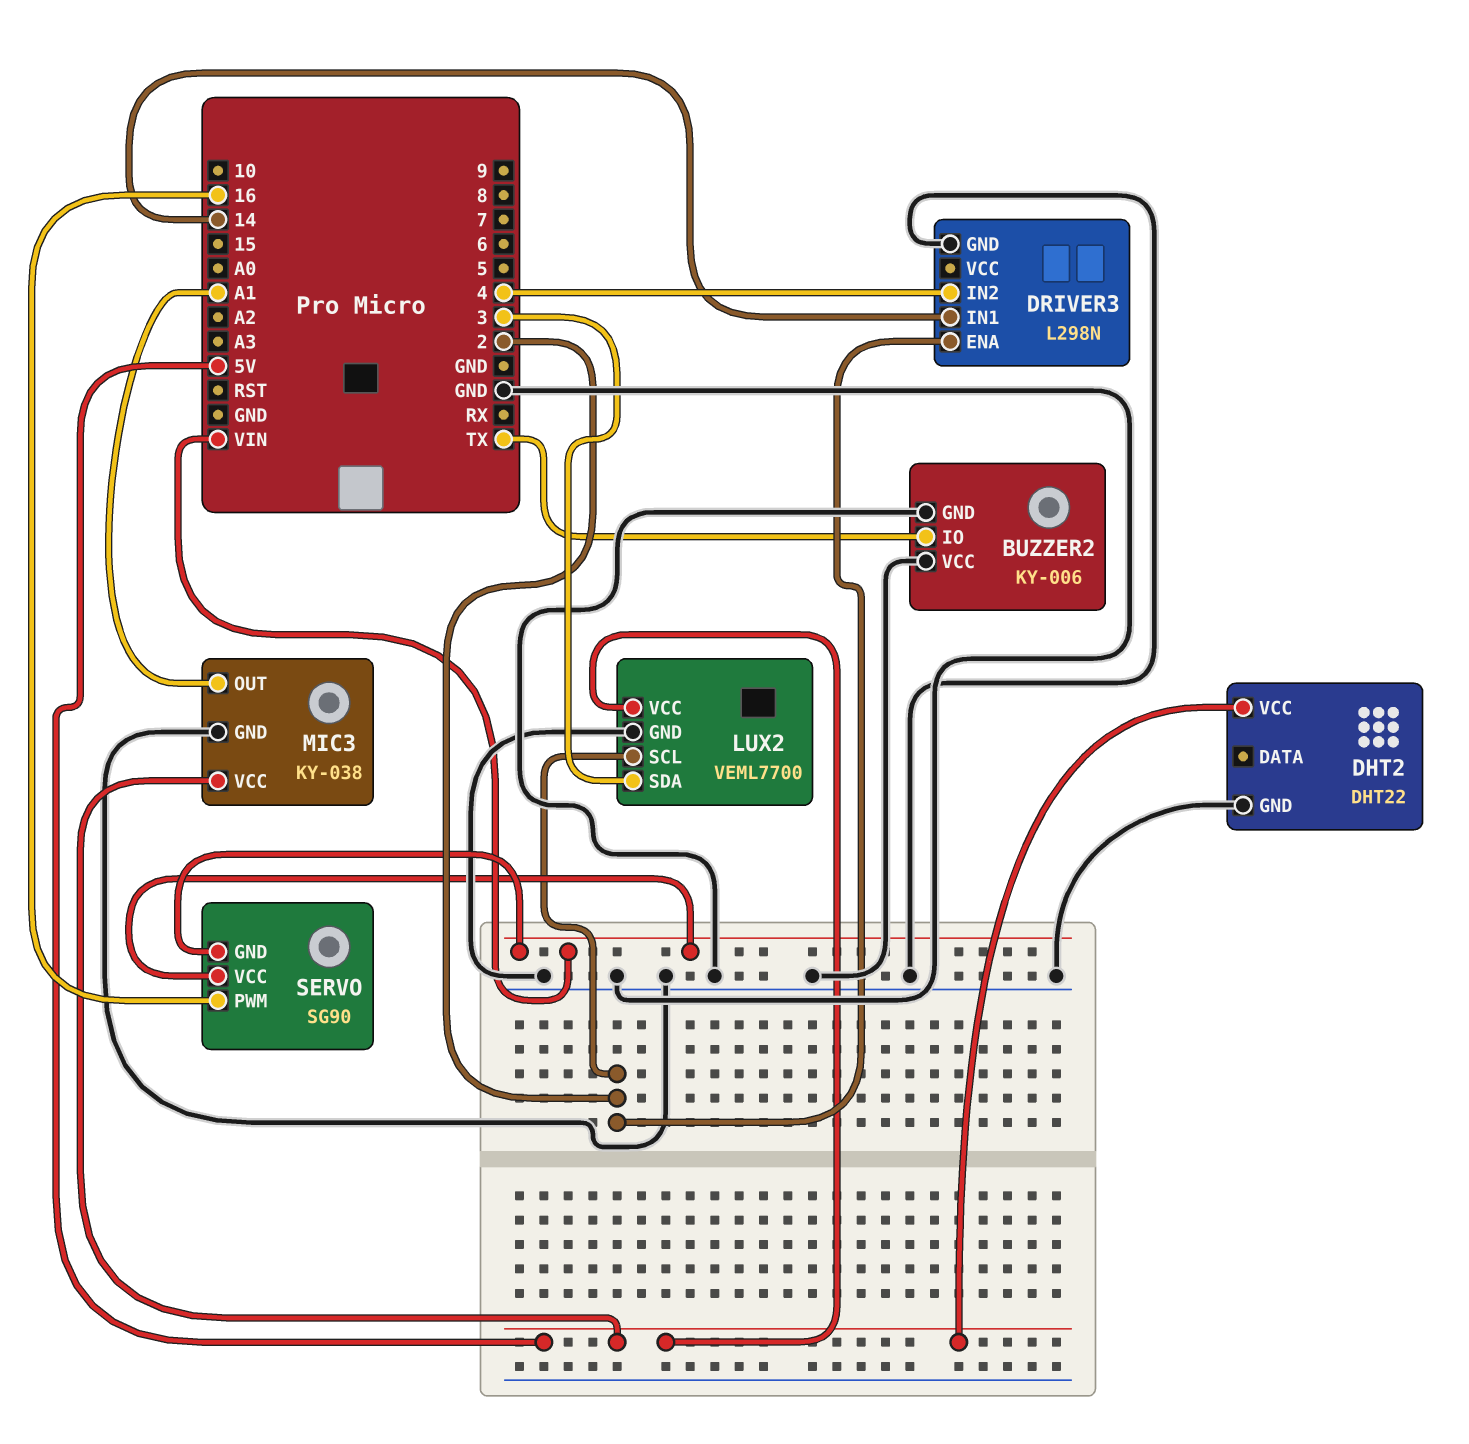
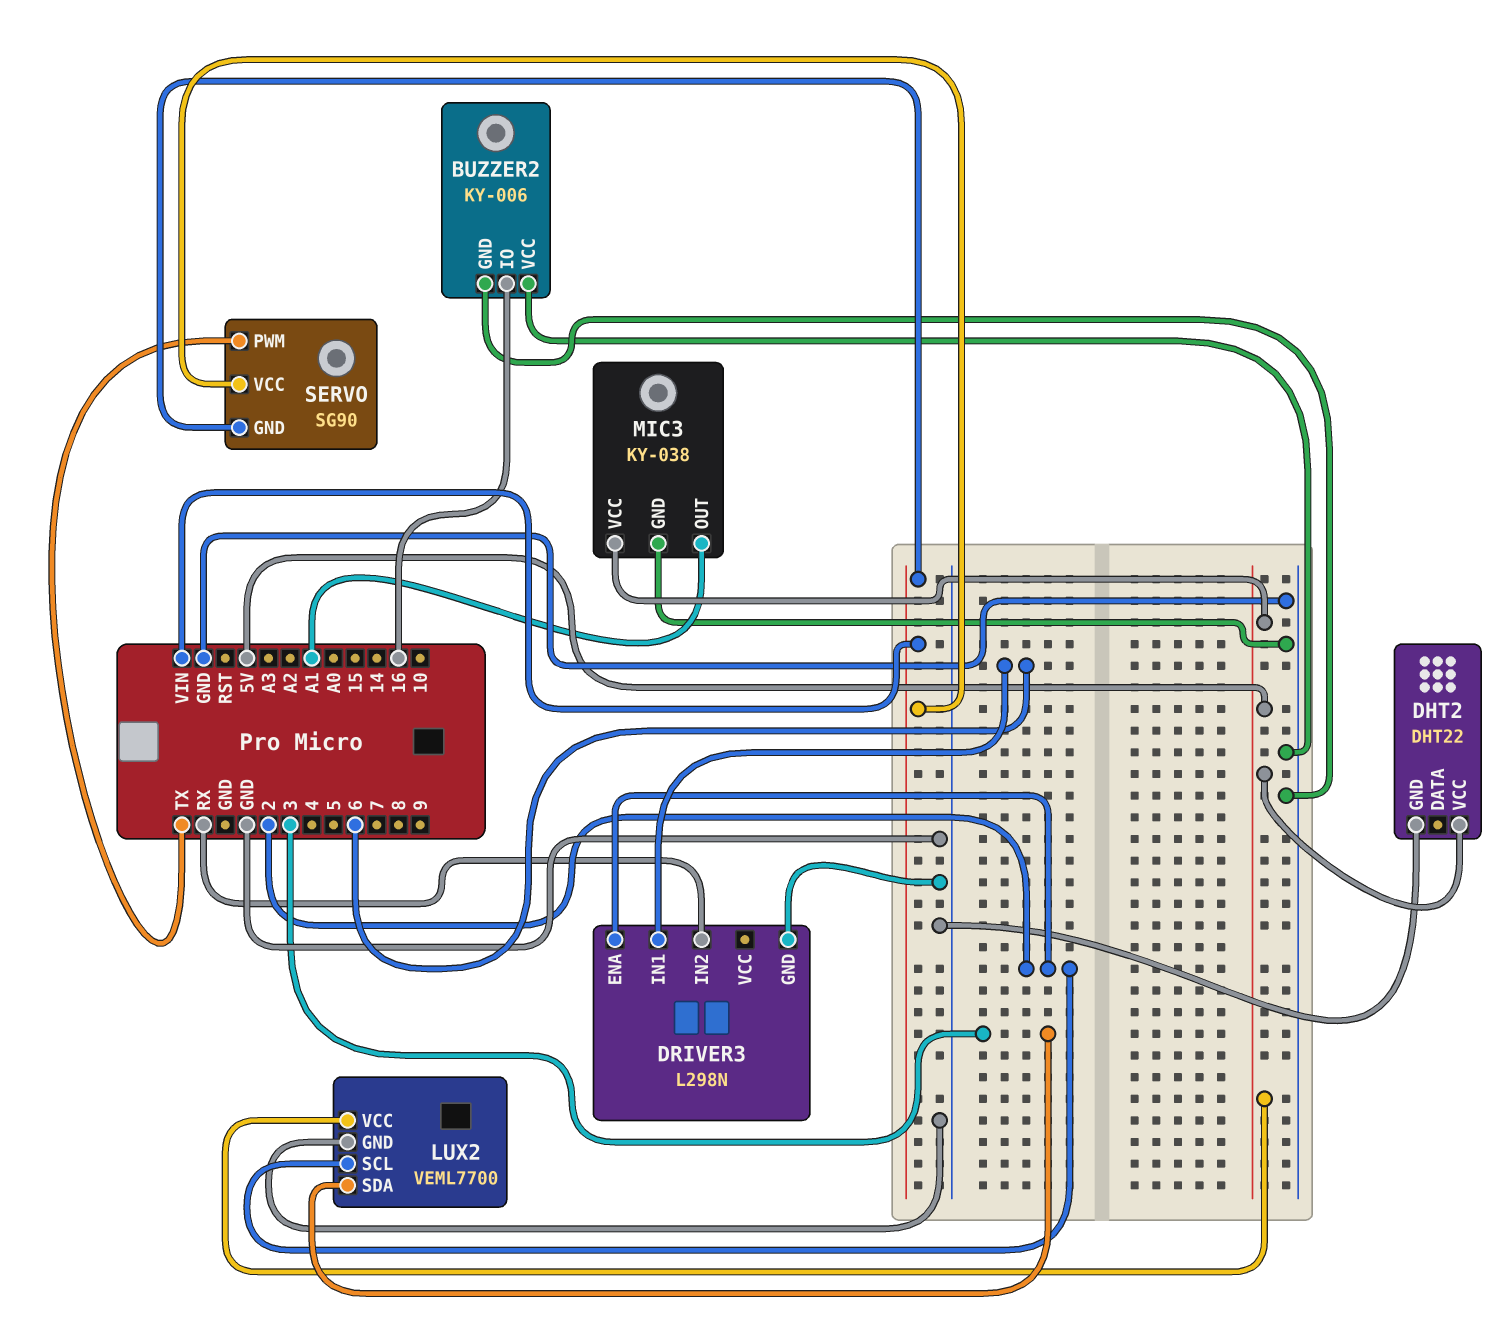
BUZZER2 pin IO: TX -> 16
DRIVER3 pin IN1: 14 -> 6
DRIVER3 pin IN2: 4 -> RX
SERVO pin PWM: 16 -> TX

